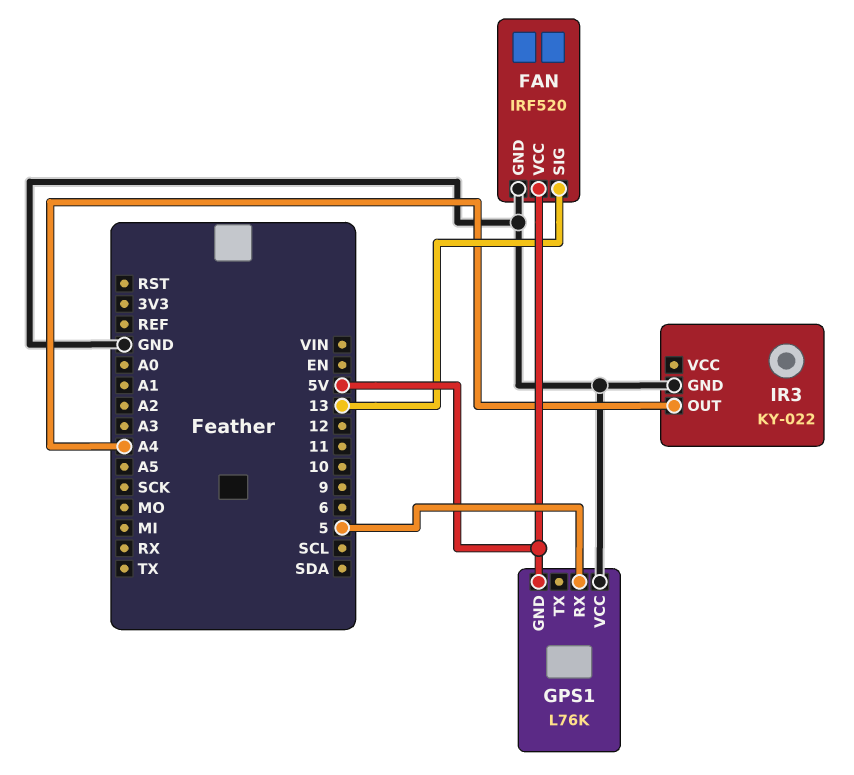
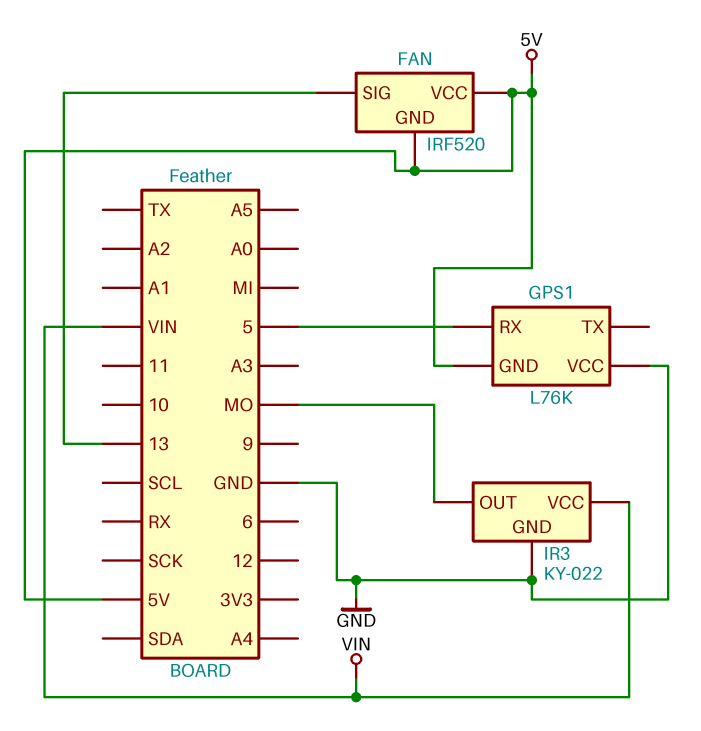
FAN pin GND: GND -> 5V
IR3 pin OUT: A4 -> MO
IR3 pin VCC: none -> VIN

